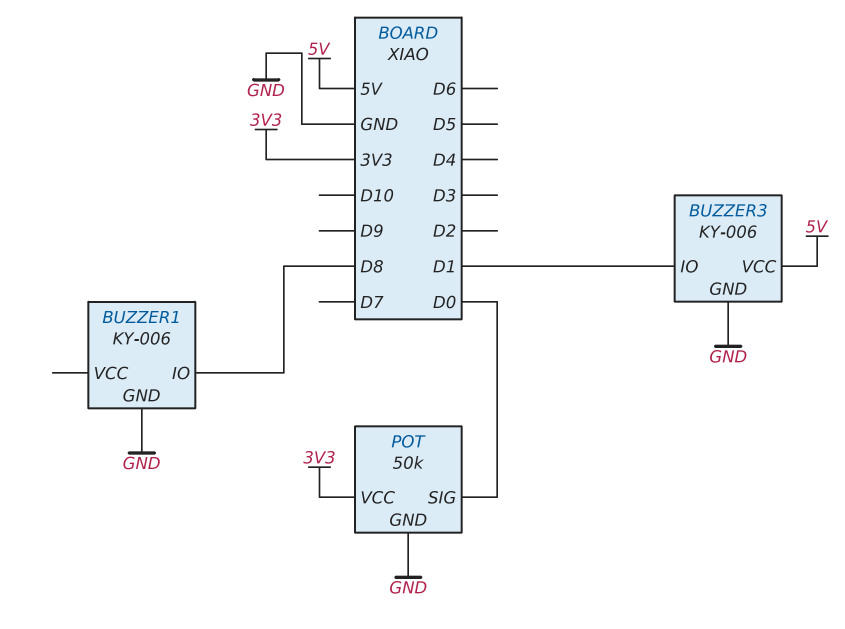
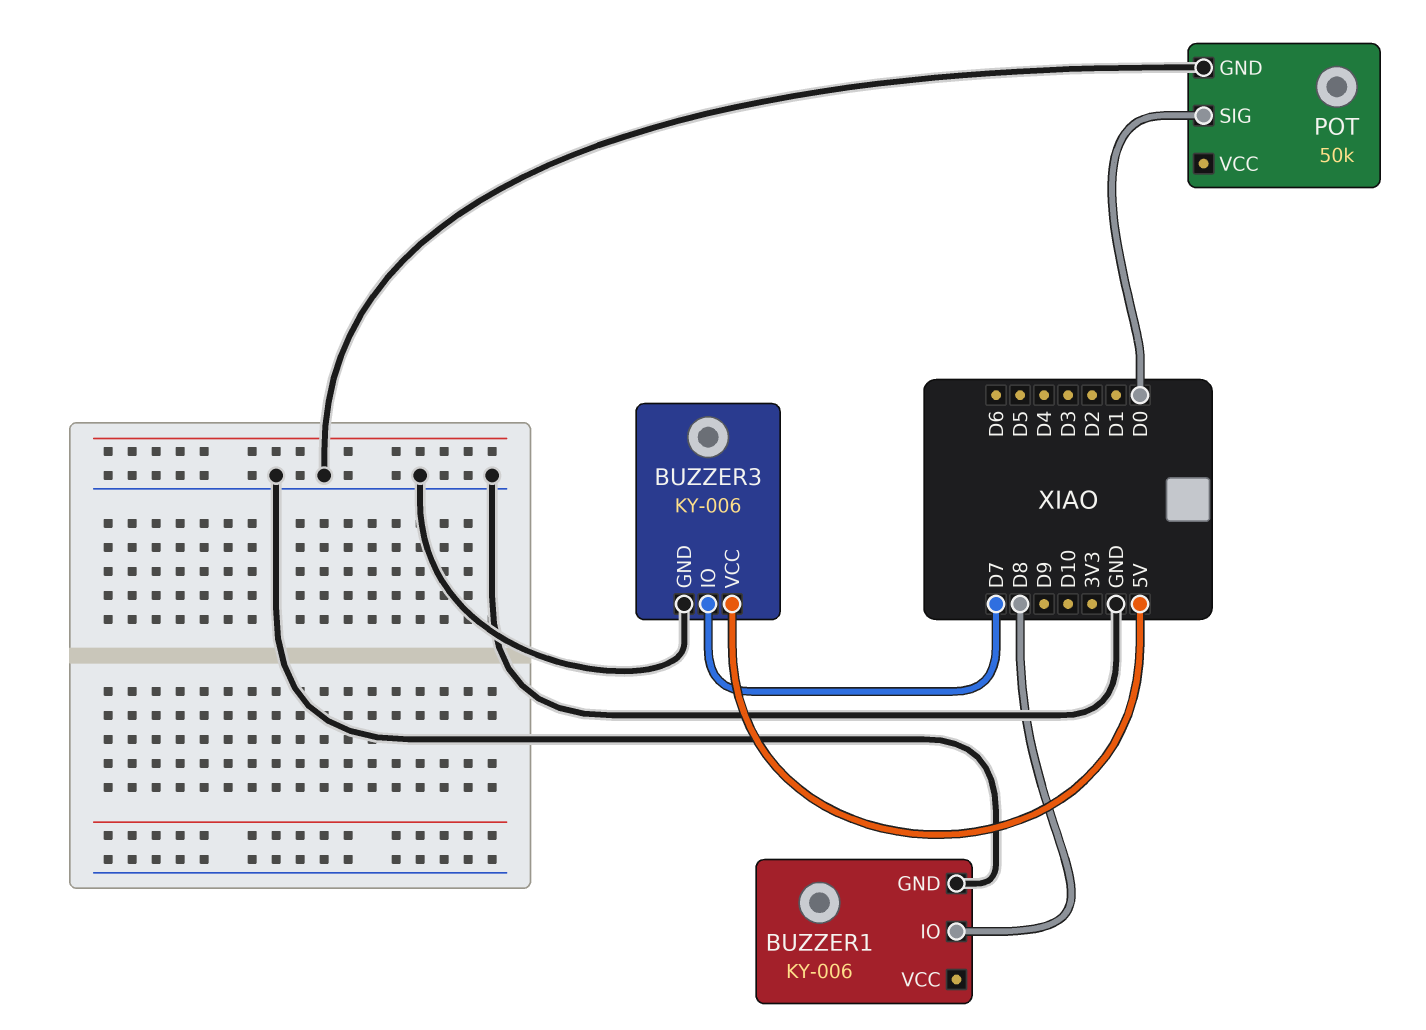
BUZZER3 pin IO: D1 -> D7
POT pin VCC: 3V3 -> none

